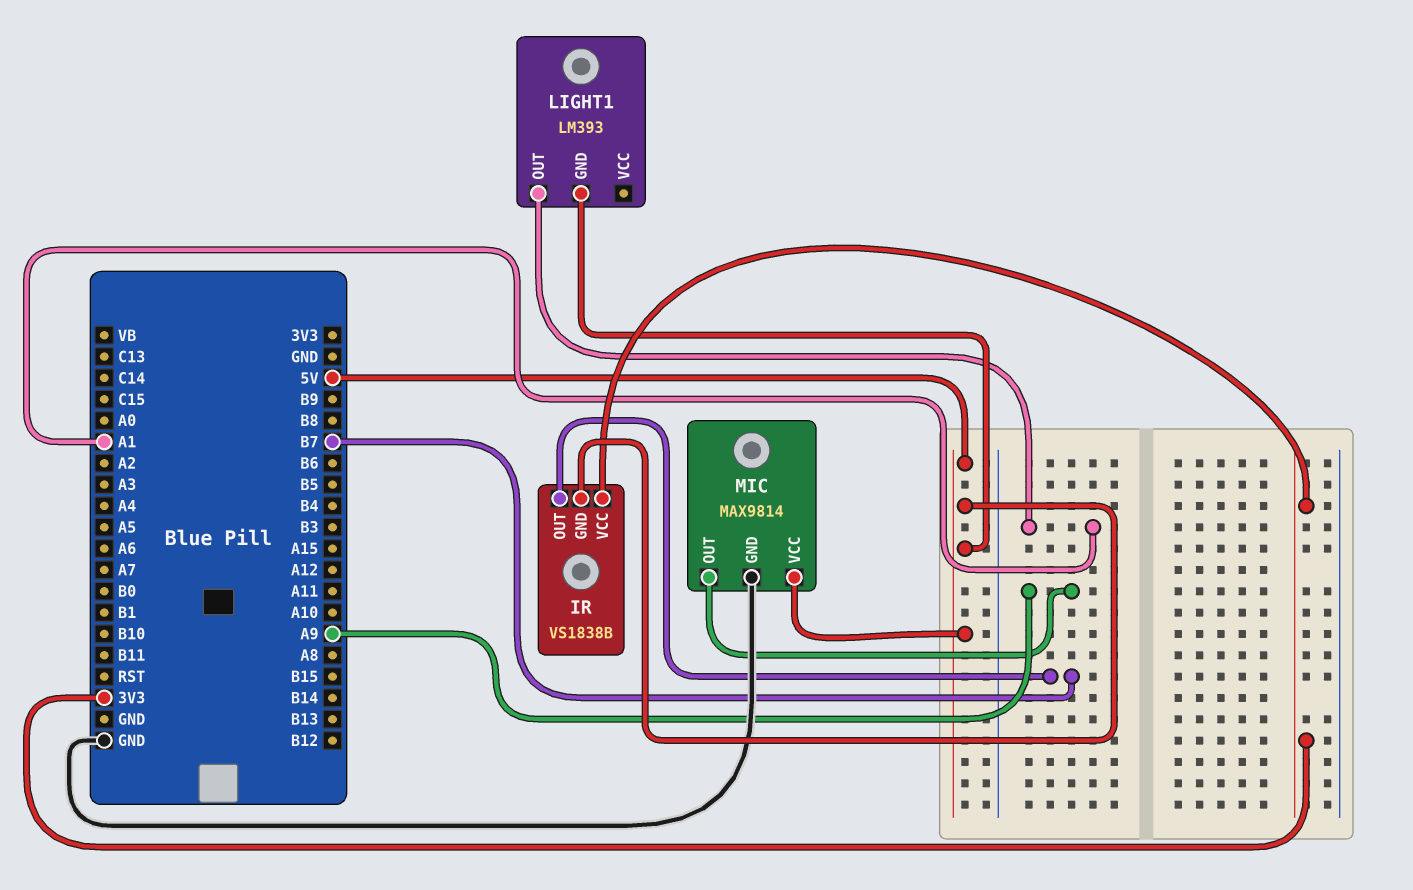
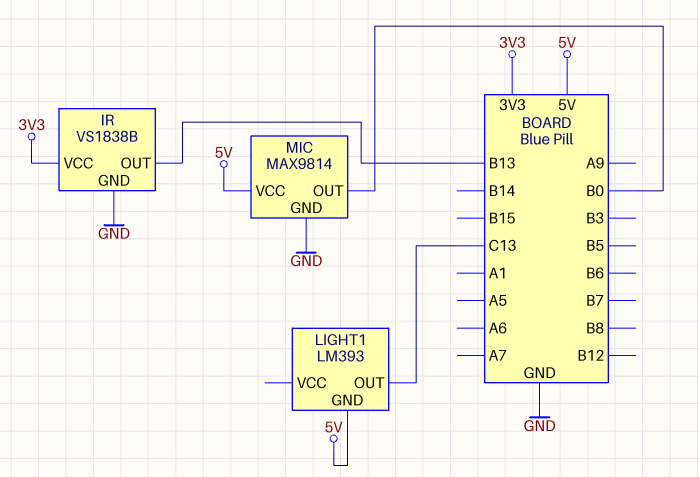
IR pin GND: 5V -> GND
IR pin OUT: B7 -> B13
LIGHT1 pin OUT: A1 -> C13
MIC pin OUT: A9 -> B0

